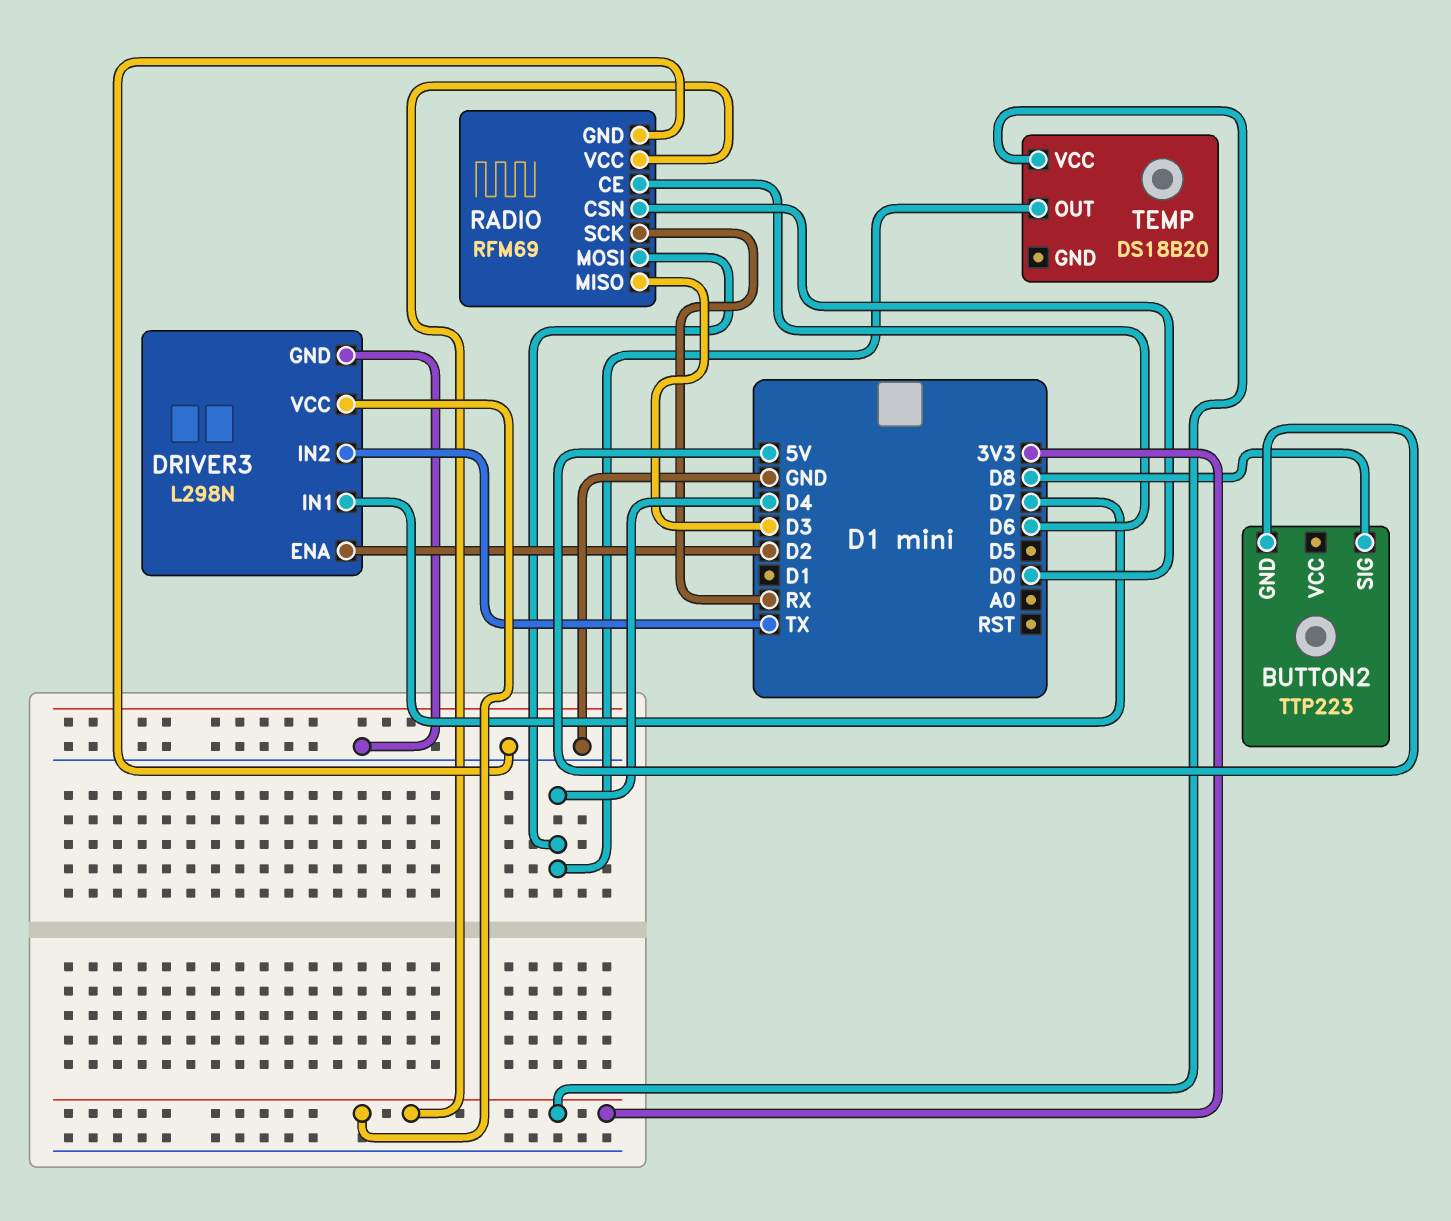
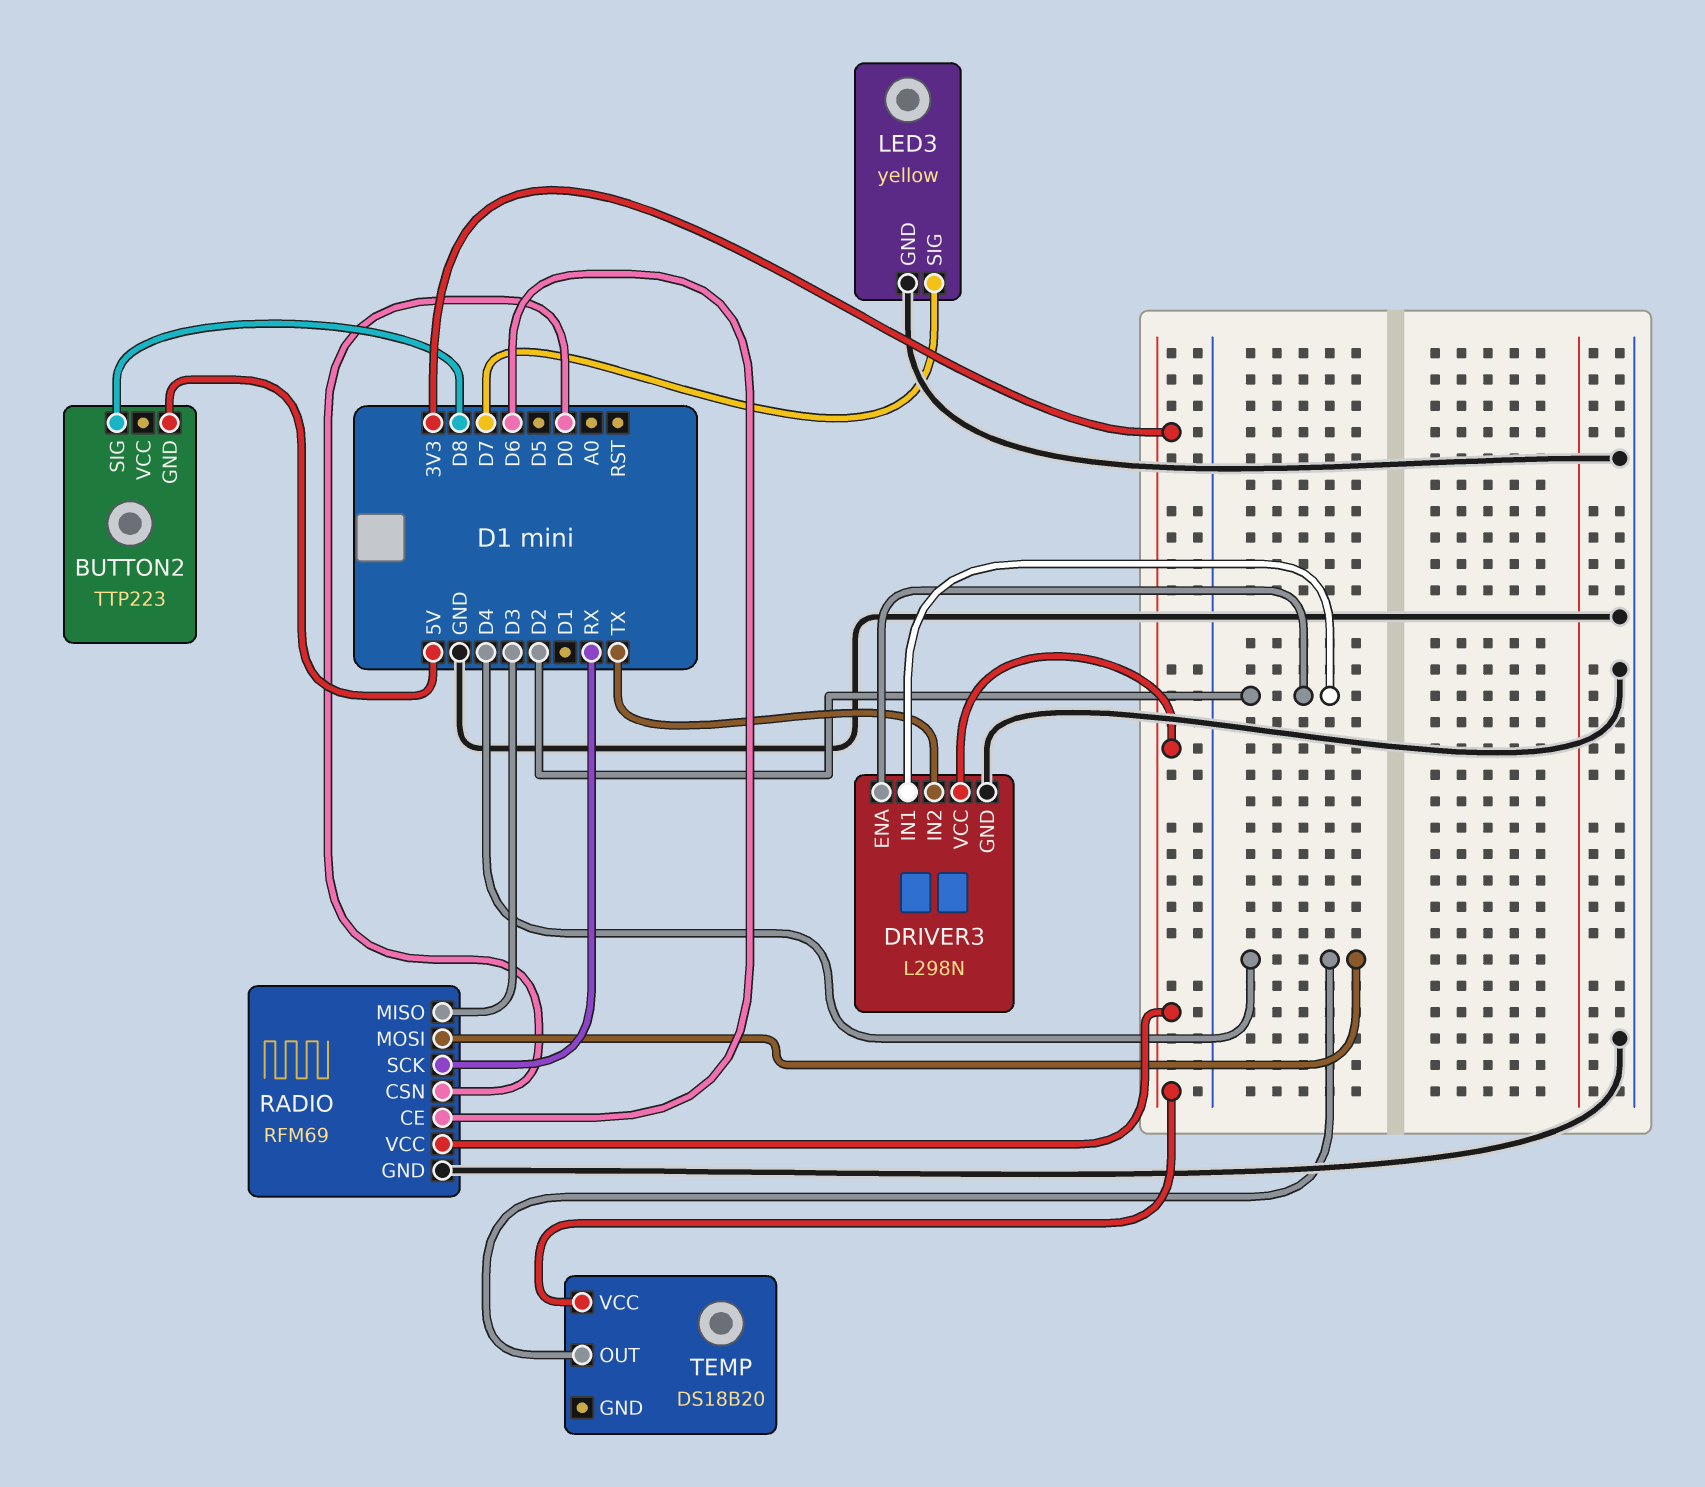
DRIVER3 pin IN1: D7 -> D2
LED3: none -> yellow
LED3 pin GND: none -> GND
LED3 pin SIG: none -> D7

